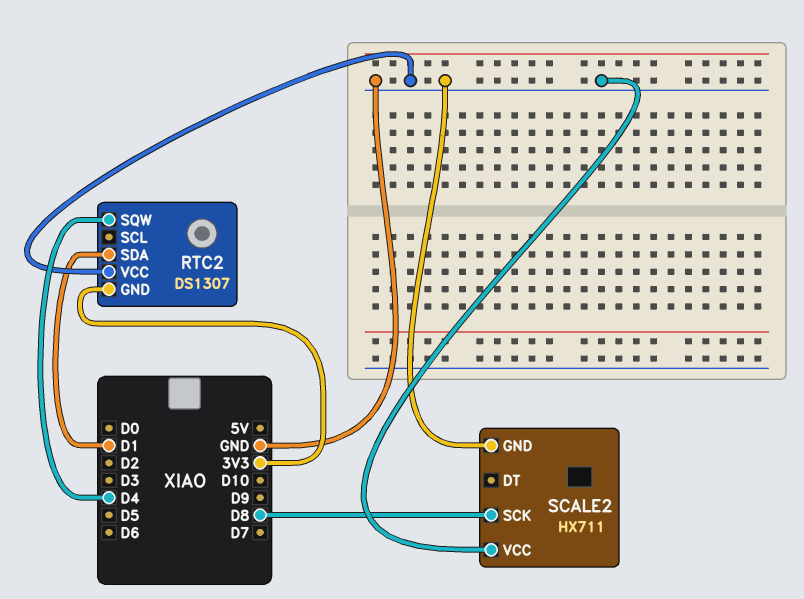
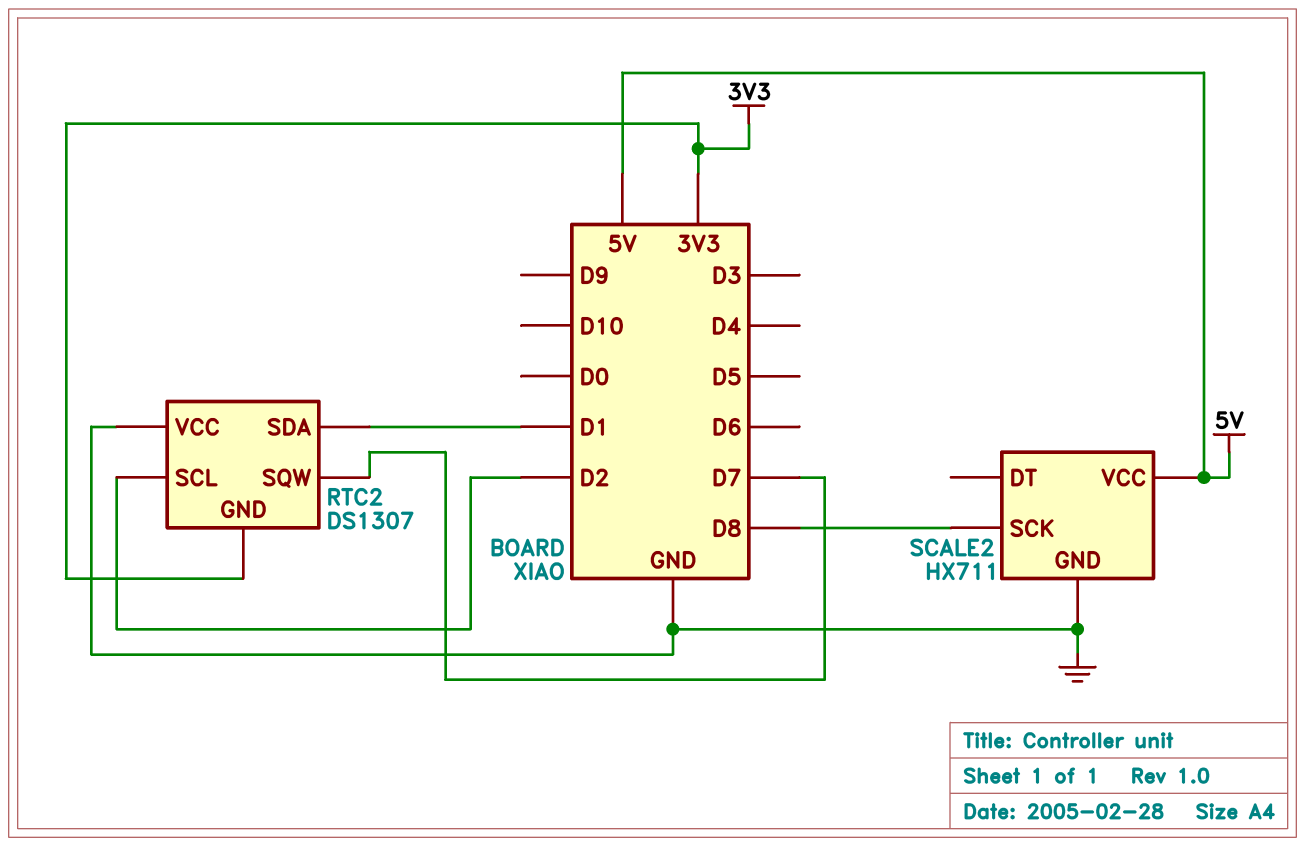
RTC2 pin SCL: none -> D2
RTC2 pin SQW: D4 -> D7
SCALE2 pin VCC: GND -> 5V

